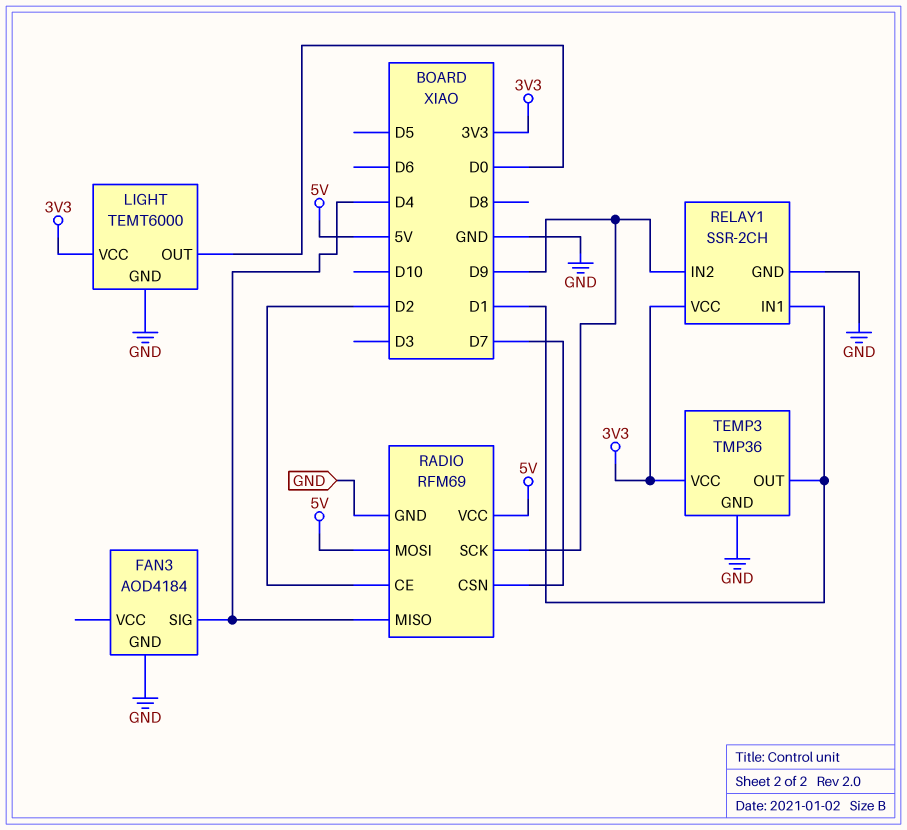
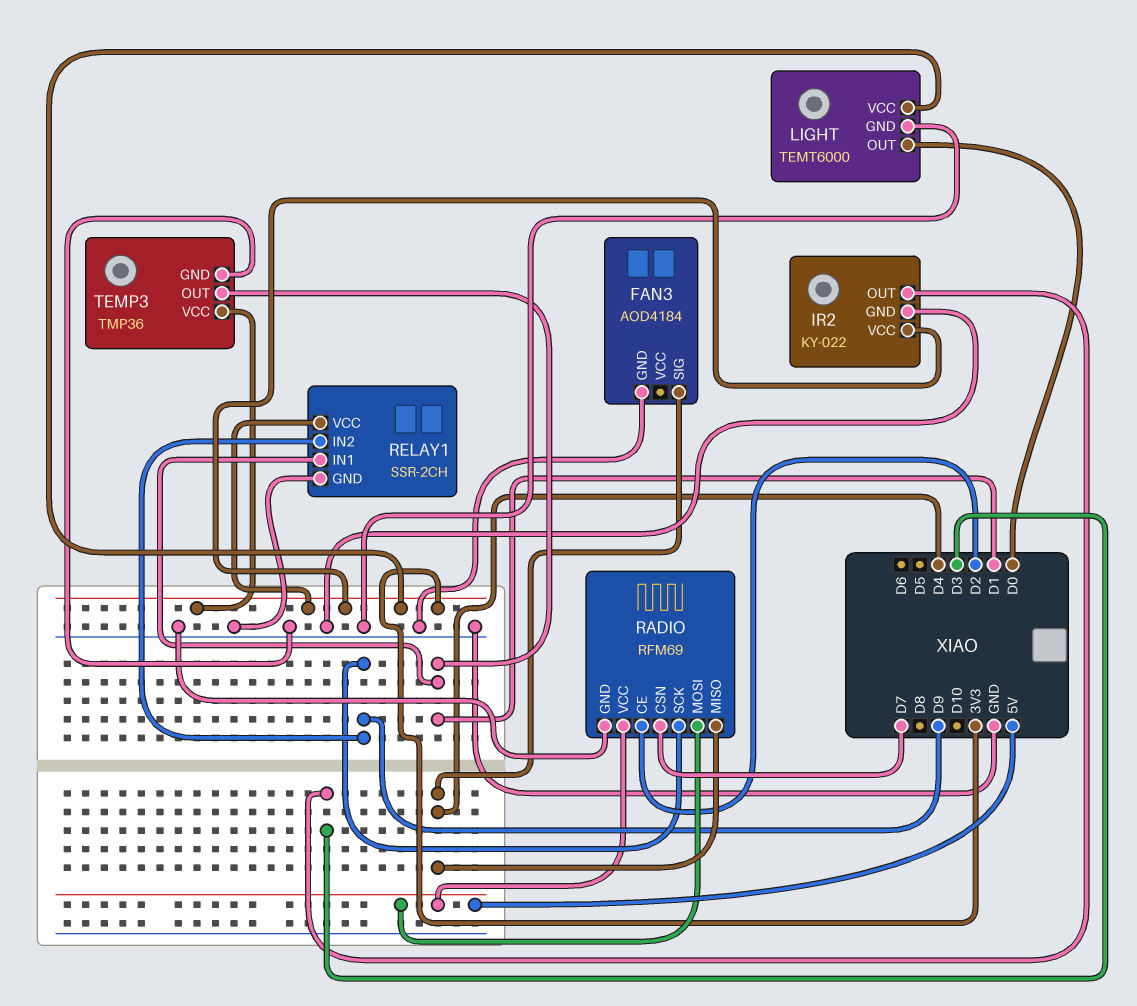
IR2: none -> KY-022
IR2 pin GND: none -> GND
IR2 pin OUT: none -> D3
IR2 pin VCC: none -> 3V3

